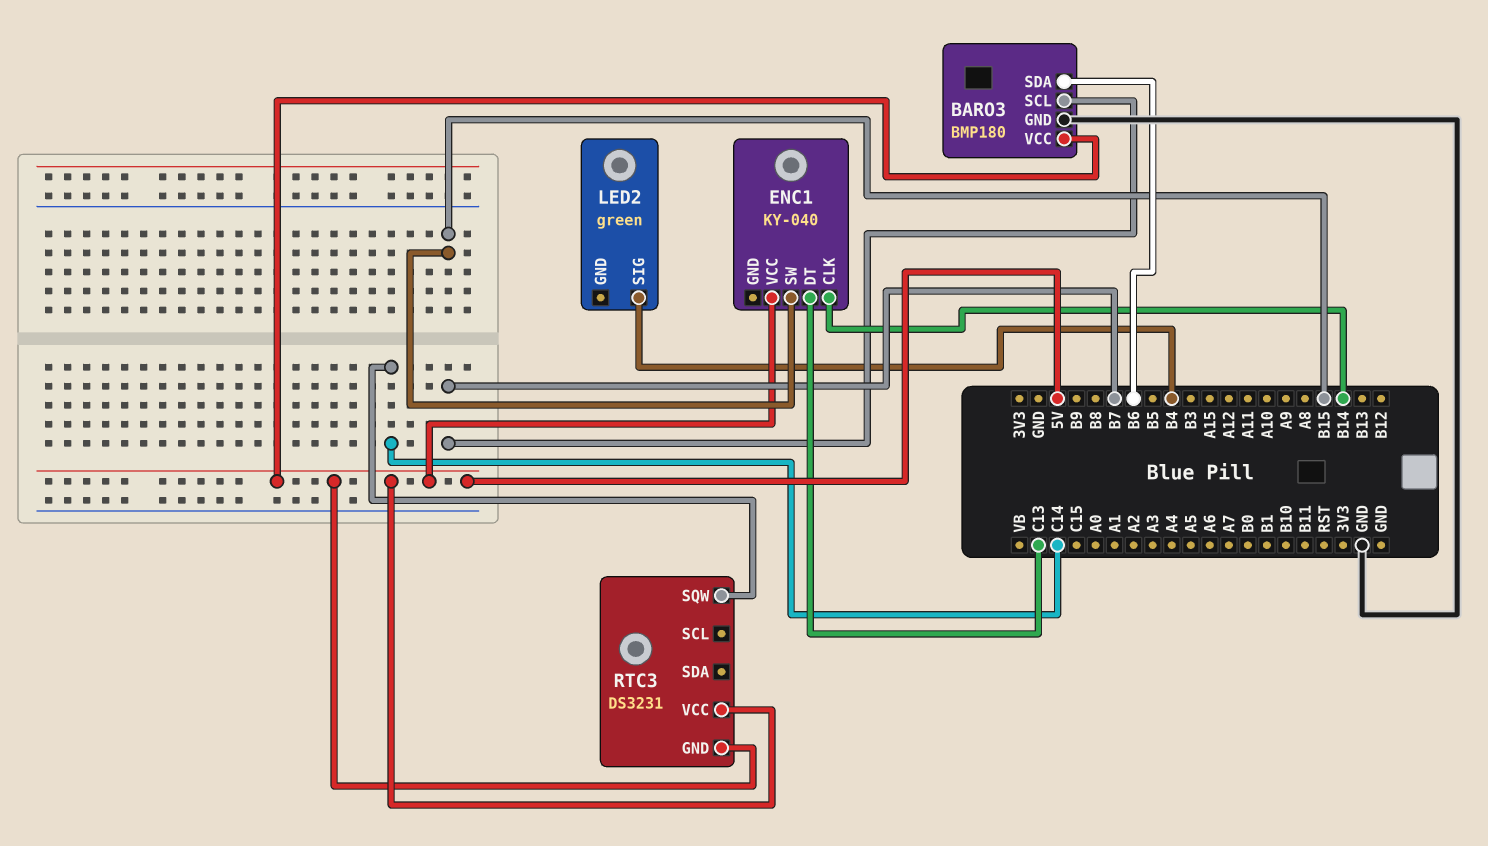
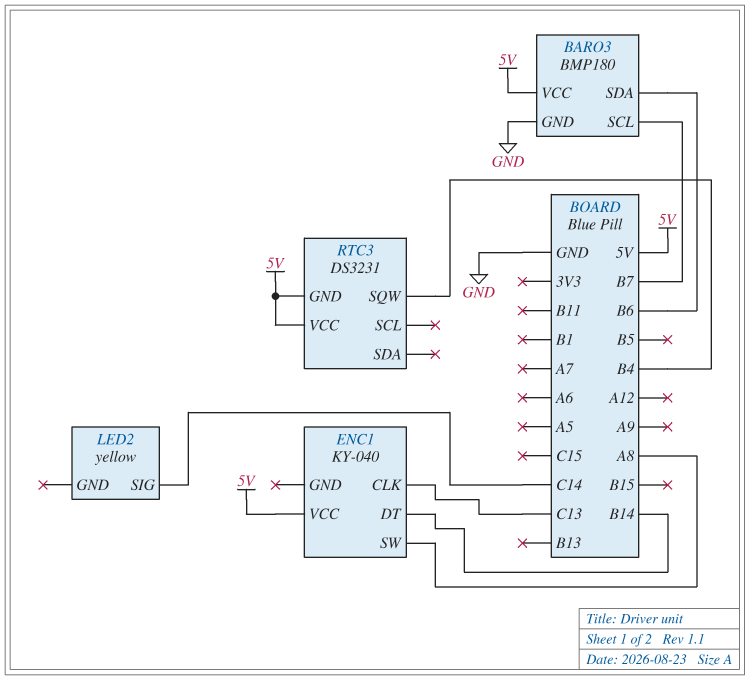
ENC1 pin CLK: B14 -> C13
ENC1 pin DT: C13 -> B14
ENC1 pin SW: B15 -> A8
LED2: green -> yellow
LED2 pin SIG: B4 -> C14
RTC3 pin SQW: C14 -> B4

